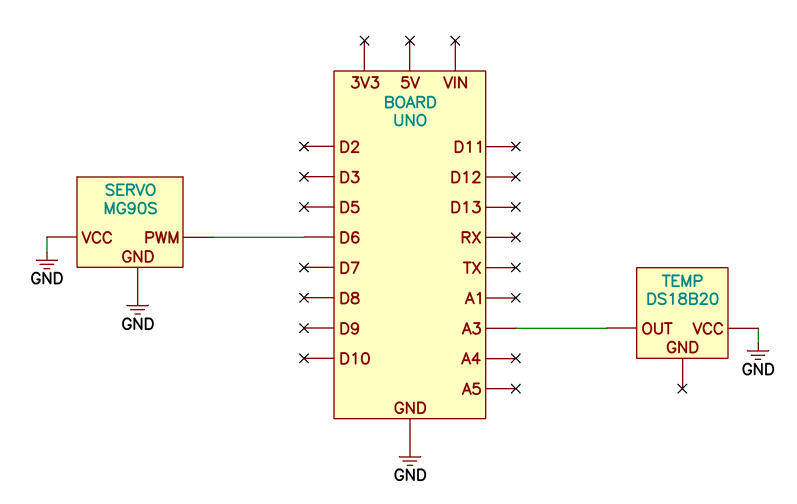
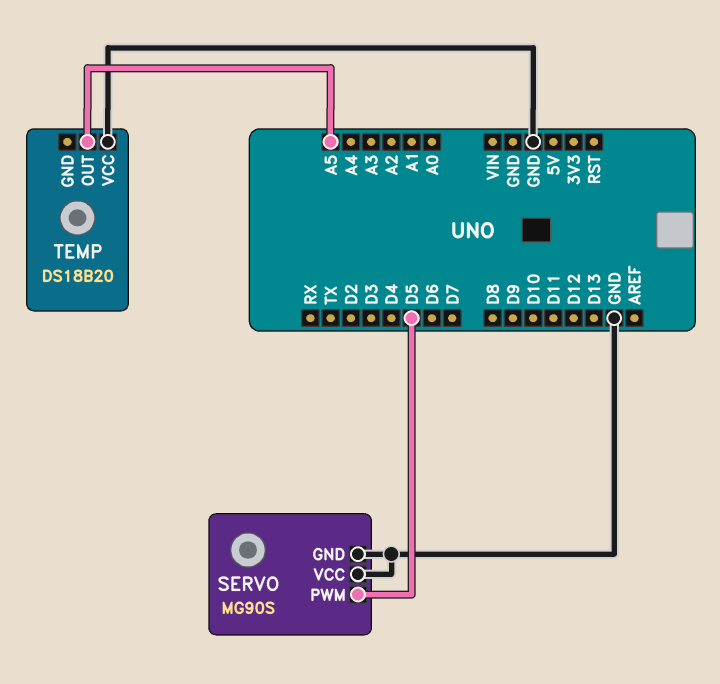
SERVO pin PWM: D6 -> D5
TEMP pin OUT: A3 -> A5

